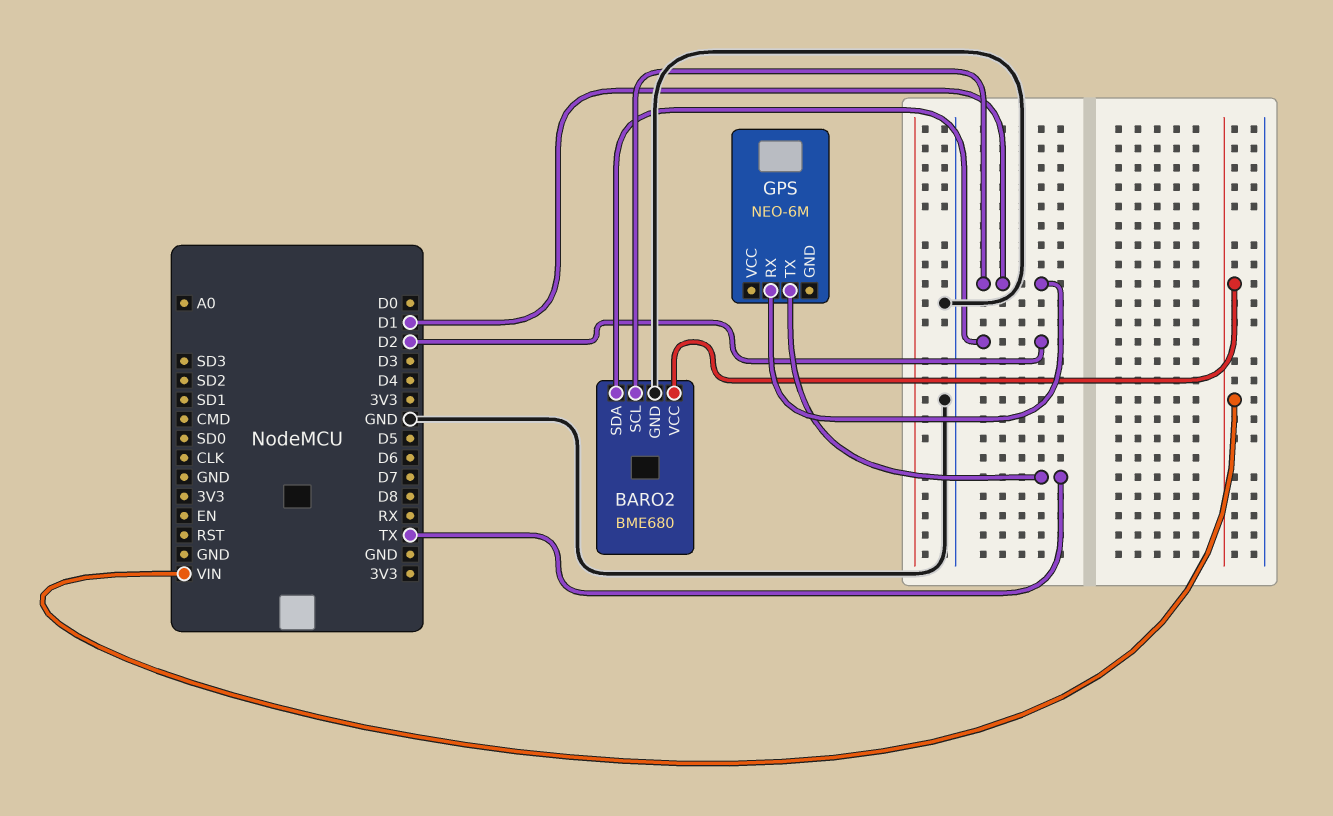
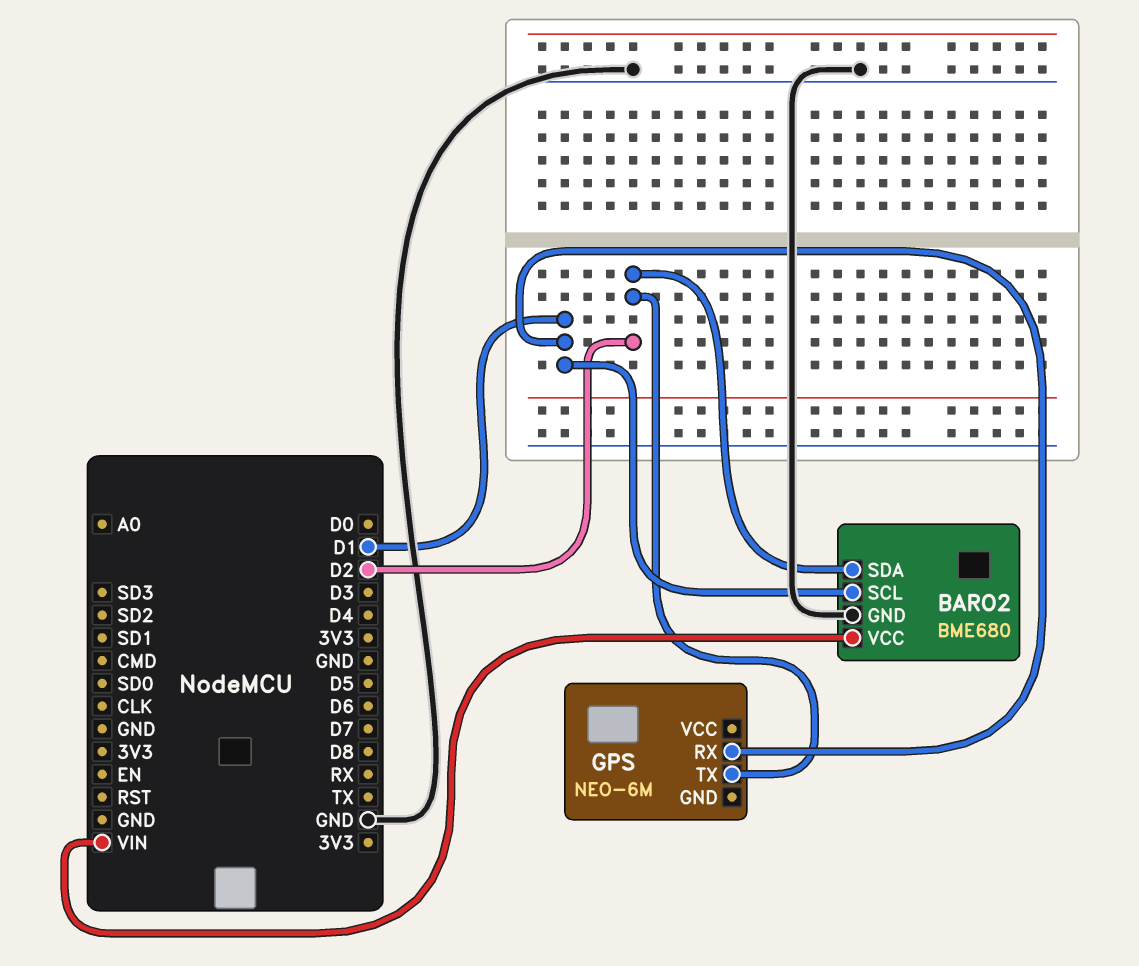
GPS pin TX: TX -> D2

